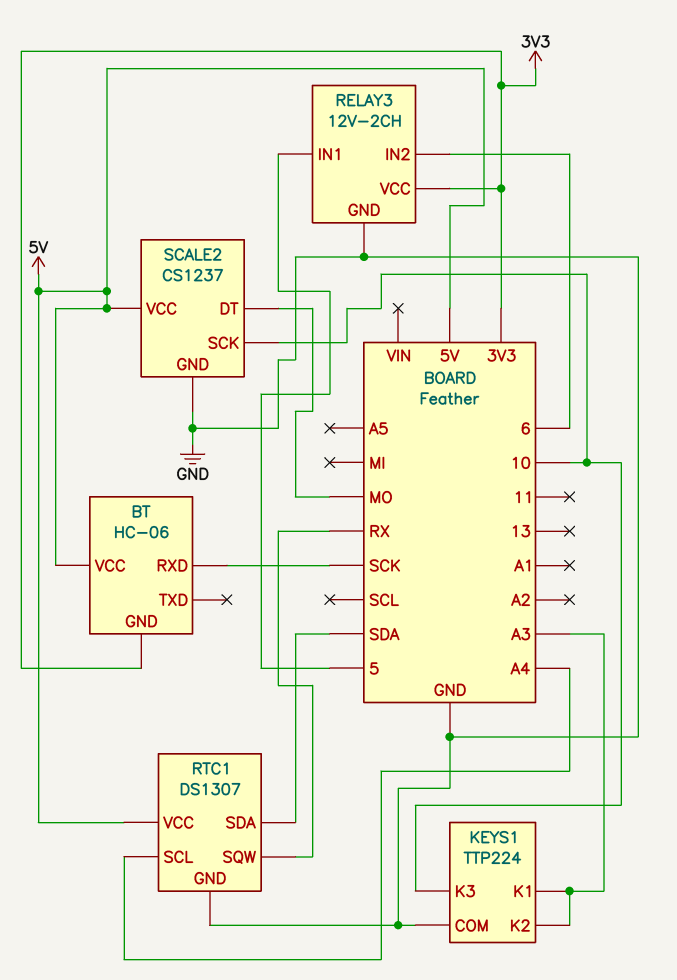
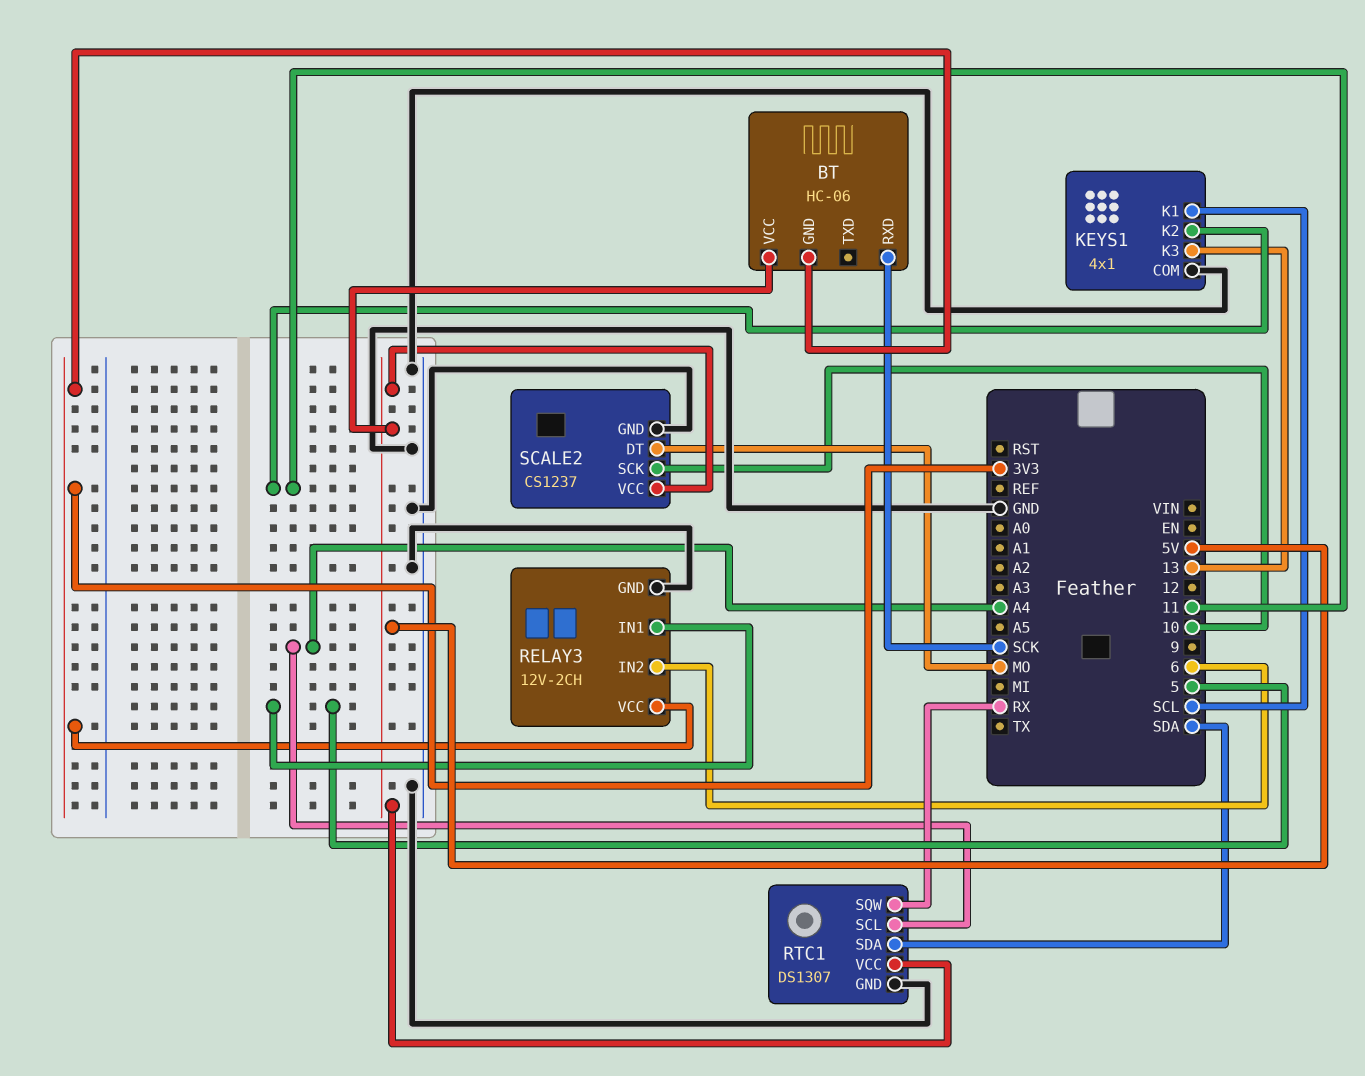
KEYS1: TTP224 -> 4x1
KEYS1 pin K1: A3 -> SCL
KEYS1 pin K2: A3 -> 11
KEYS1 pin K3: 10 -> 13

